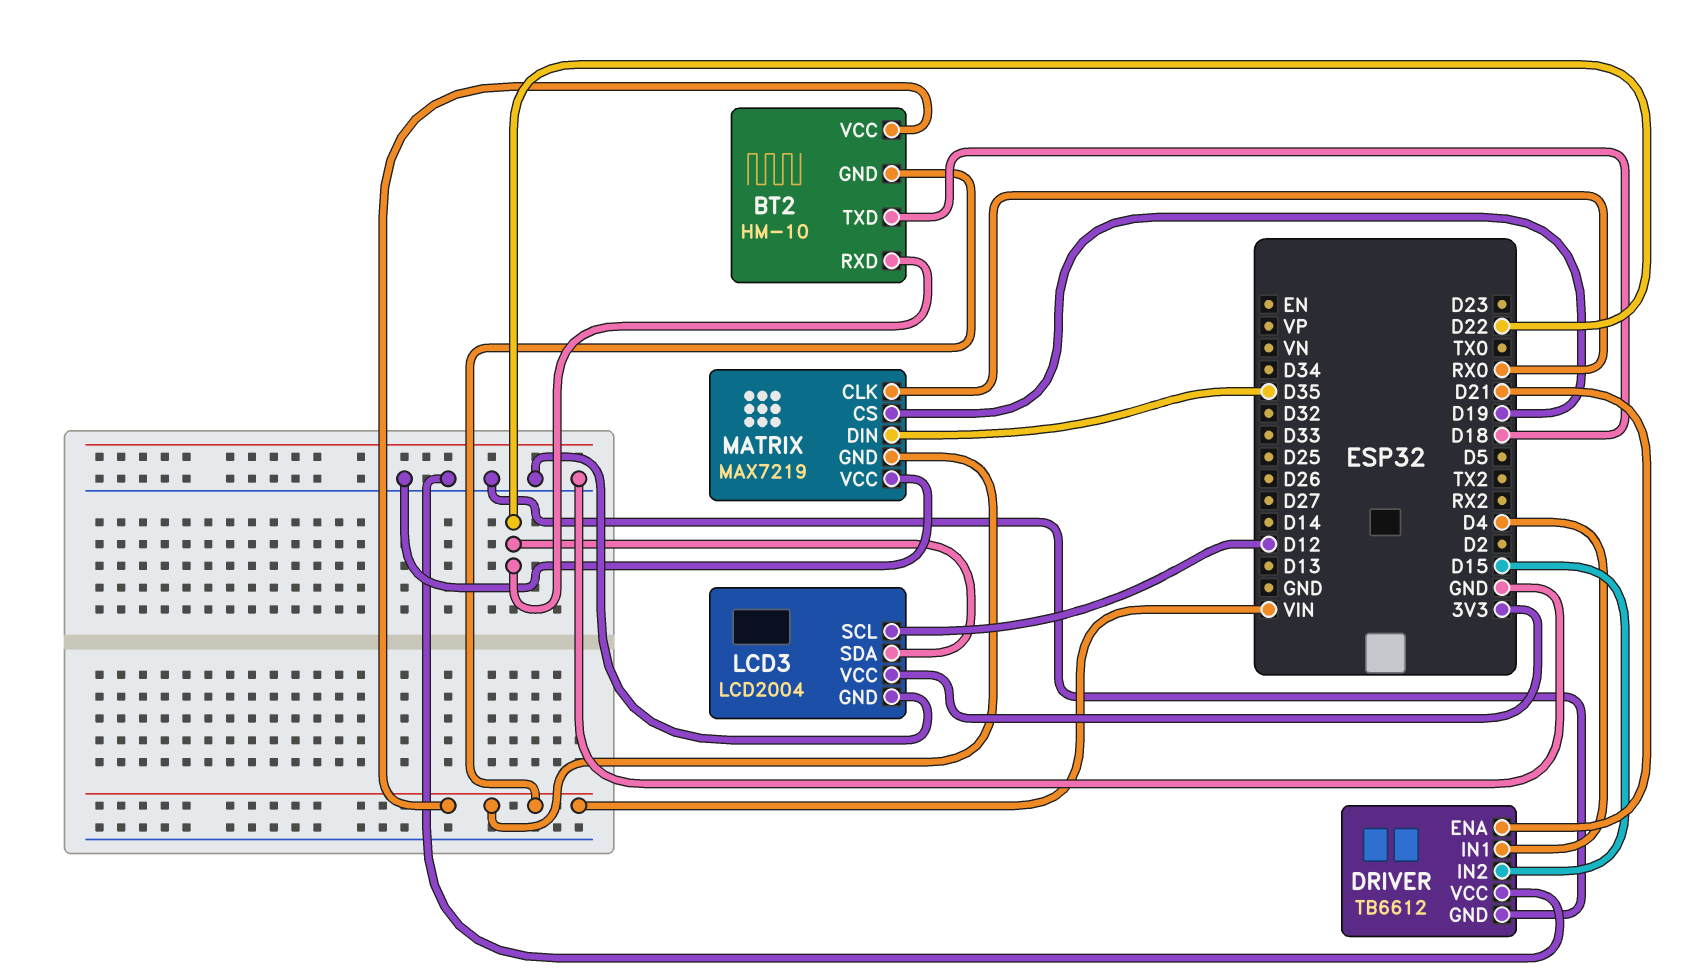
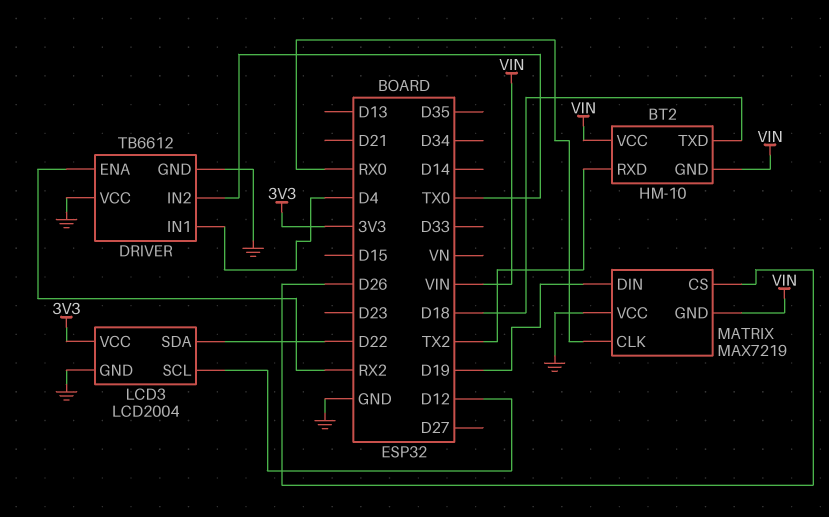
BT2 pin RXD: D22 -> TX2
DRIVER pin ENA: D21 -> RX2
DRIVER pin IN2: D15 -> TX0
MATRIX pin CS: D19 -> D26
MATRIX pin DIN: D35 -> D19

